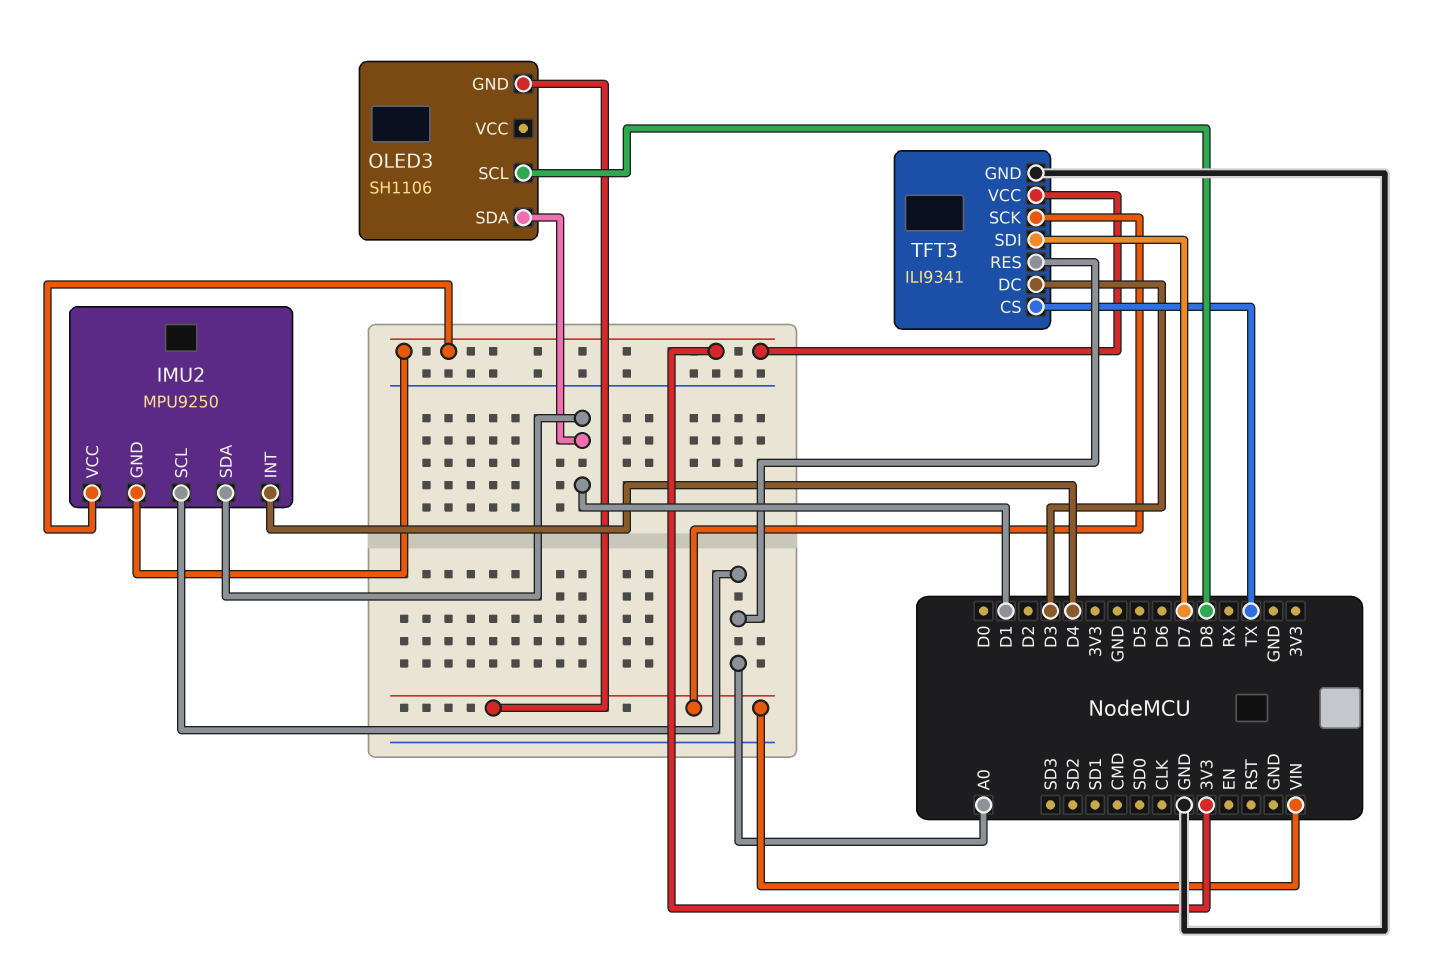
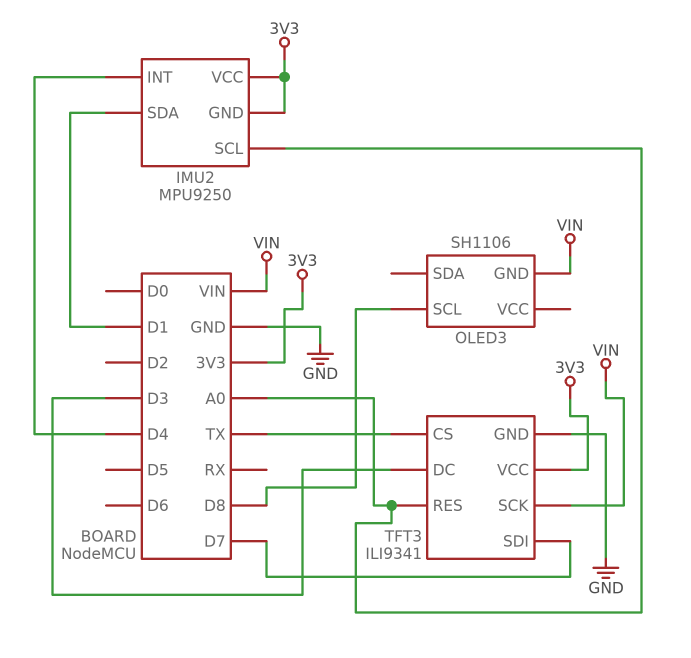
OLED3 pin SDA: D1 -> none

